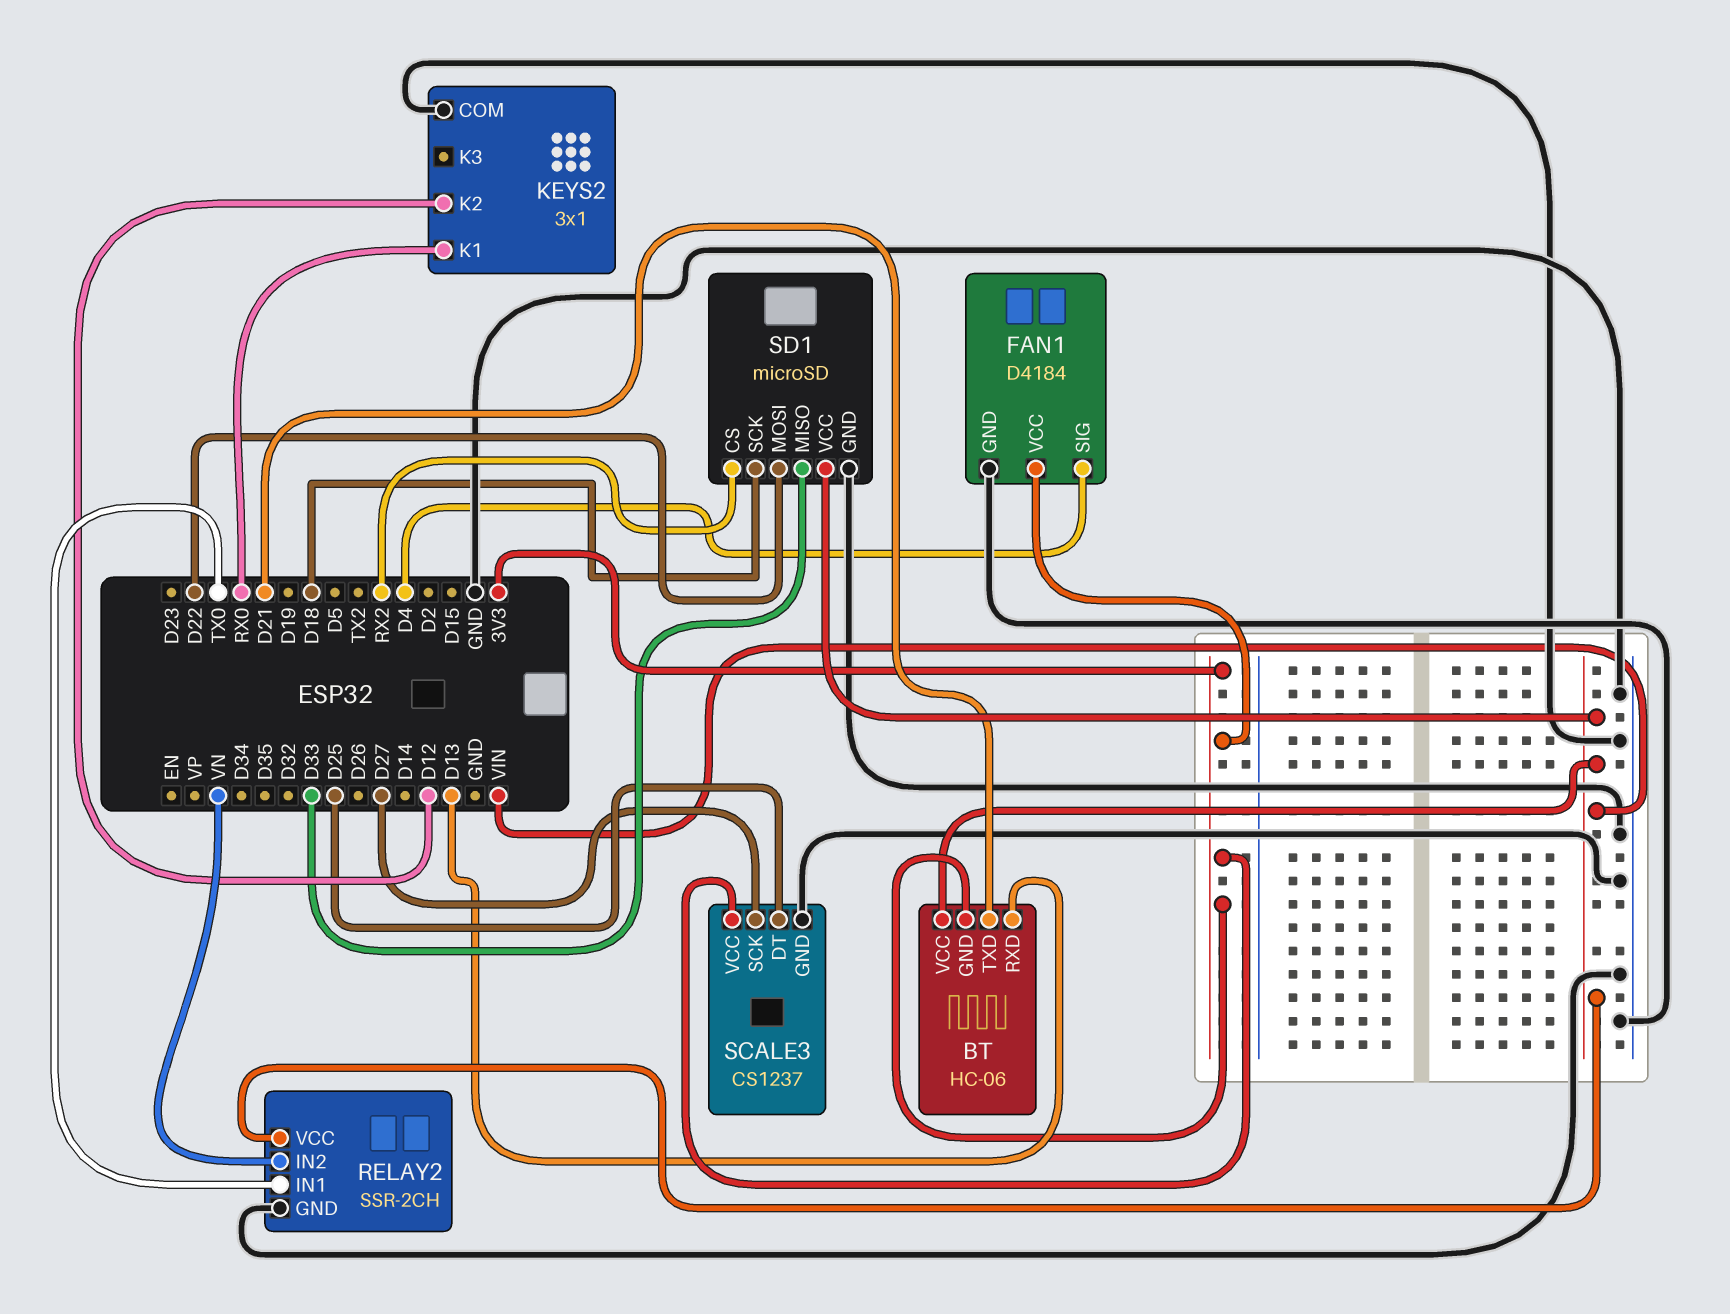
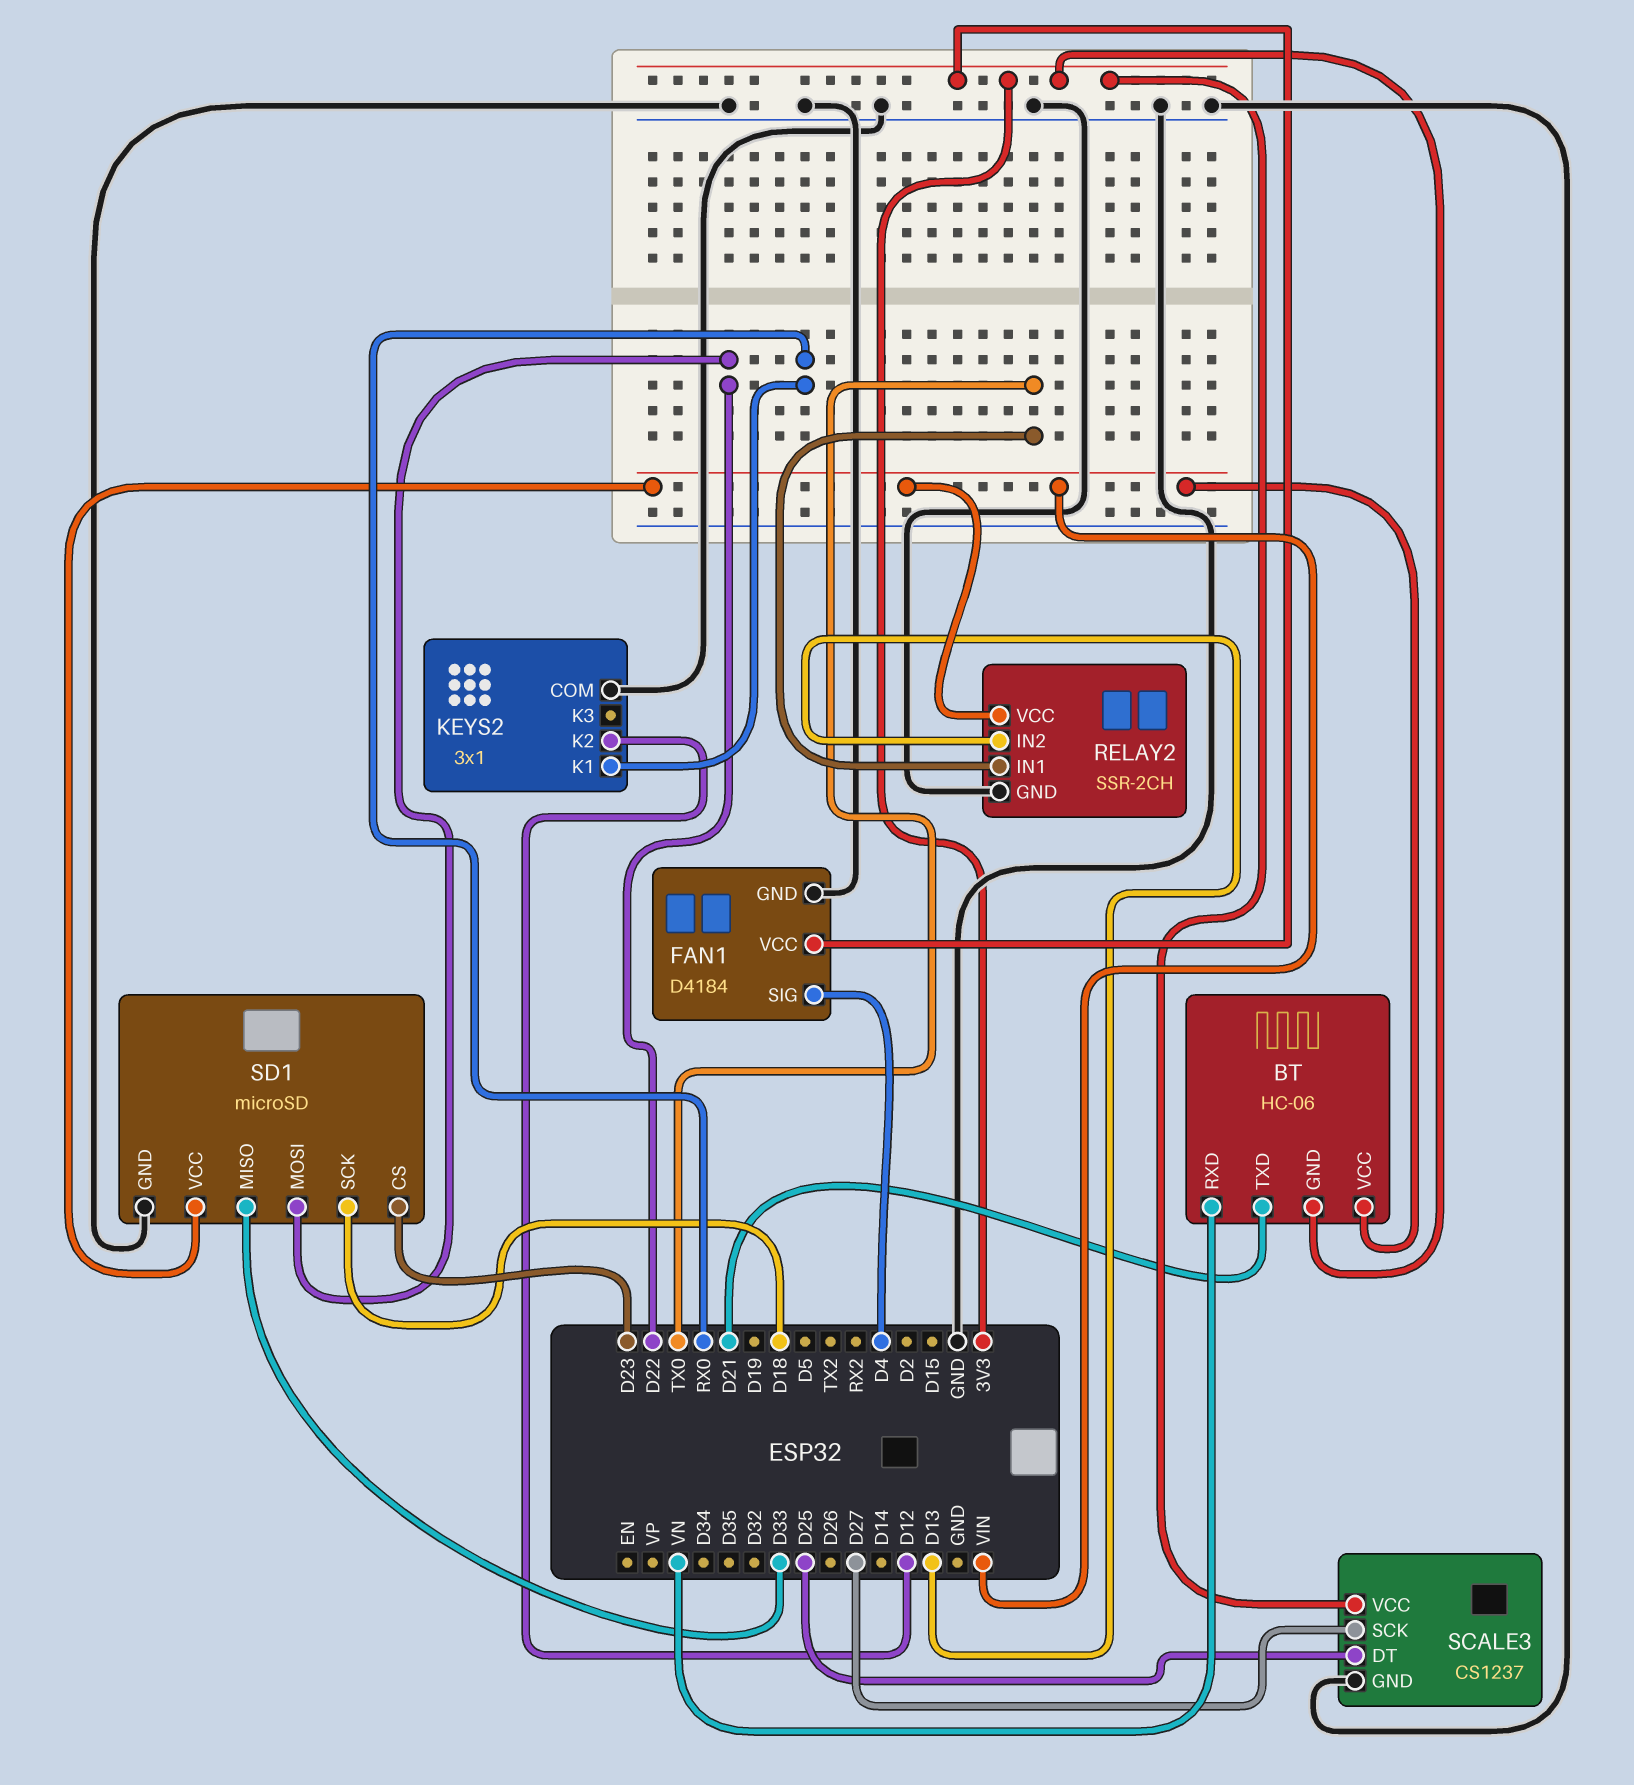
BT pin RXD: D13 -> VN
RELAY2 pin IN2: VN -> D13
SD1 pin CS: RX2 -> D23

